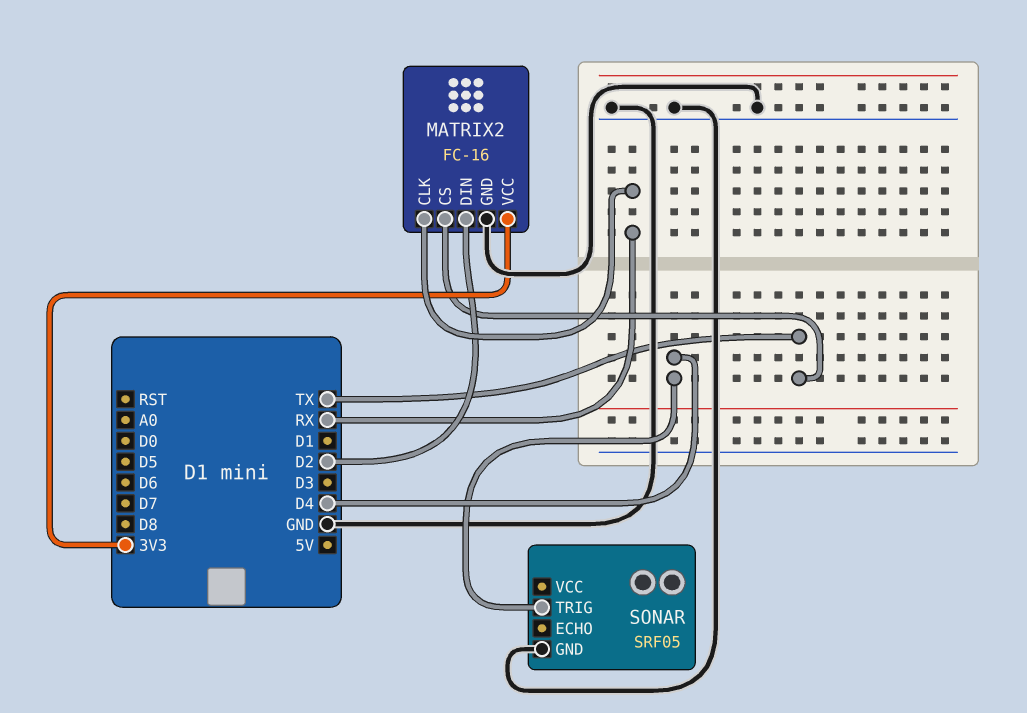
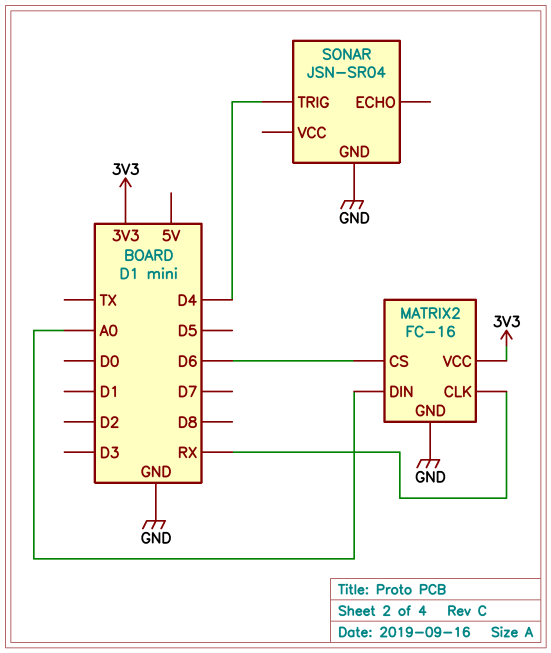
MATRIX2 pin CS: TX -> D6
MATRIX2 pin DIN: D2 -> A0
SONAR: SRF05 -> JSN-SR04

